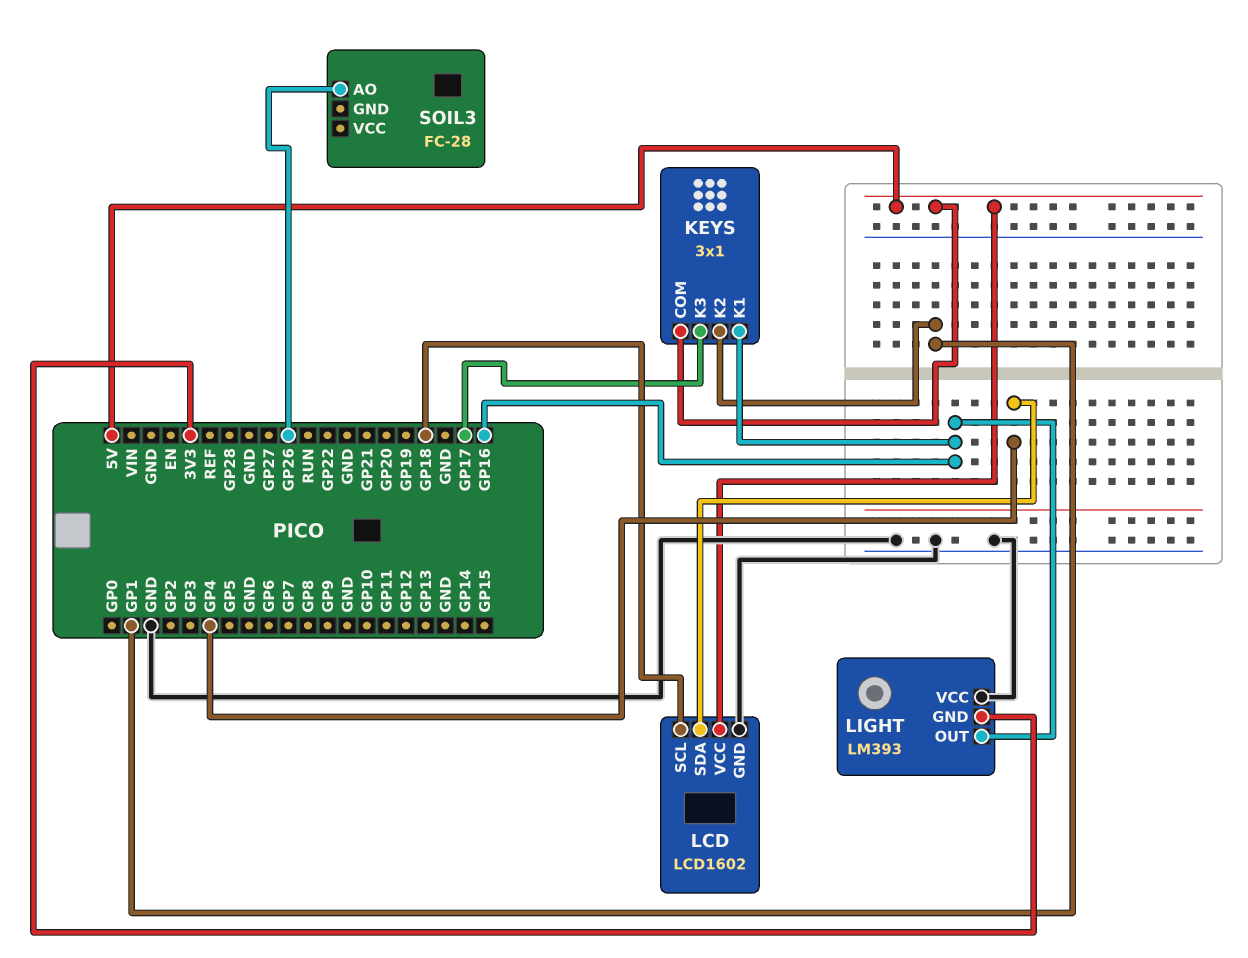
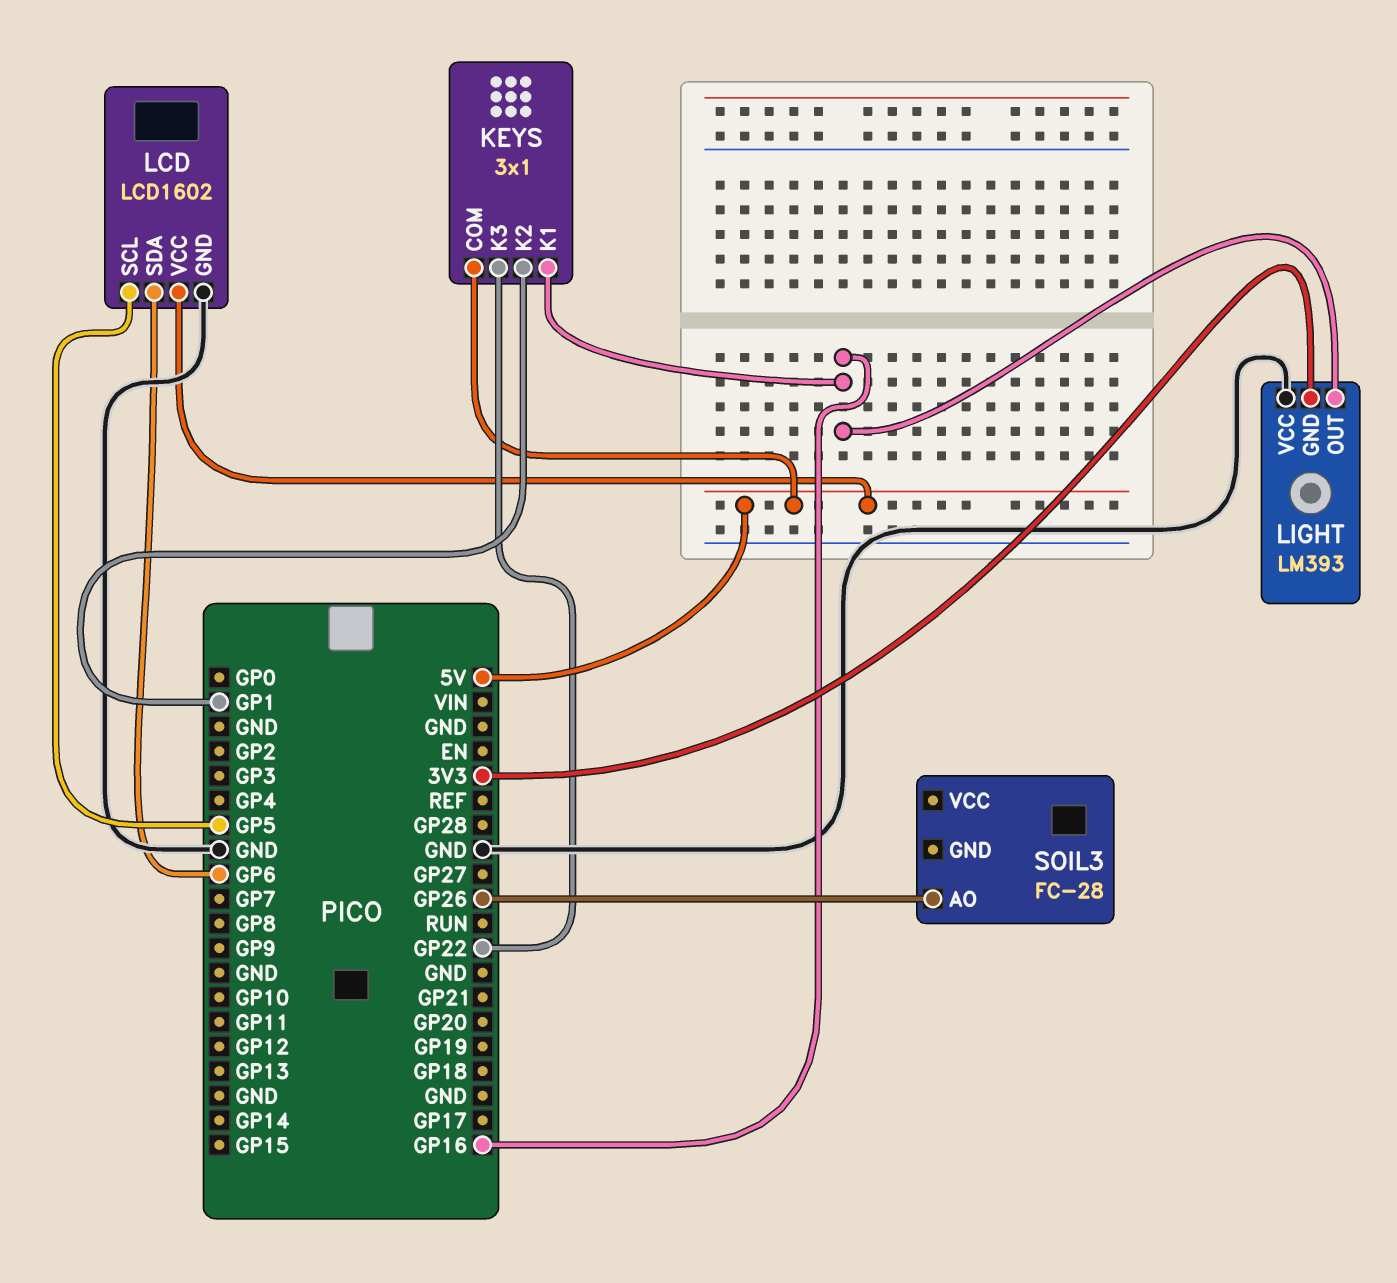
KEYS pin K3: GP17 -> GP22
LCD pin SCL: GP18 -> GP5
LCD pin SDA: GP4 -> GP6

